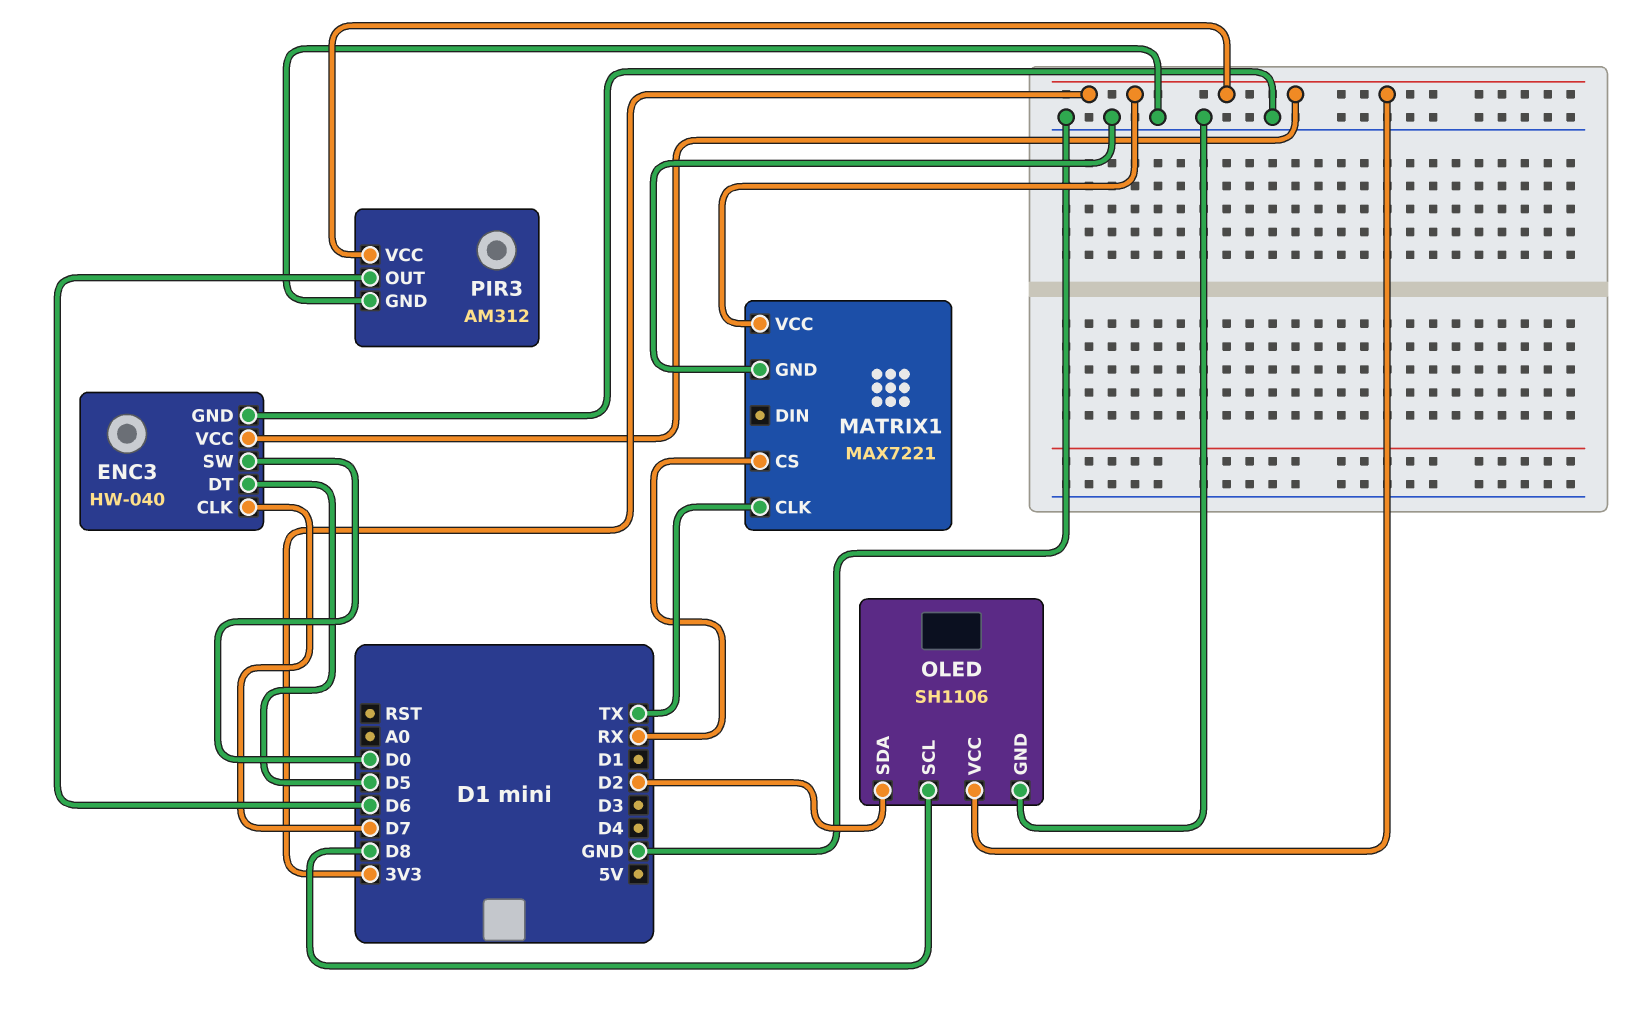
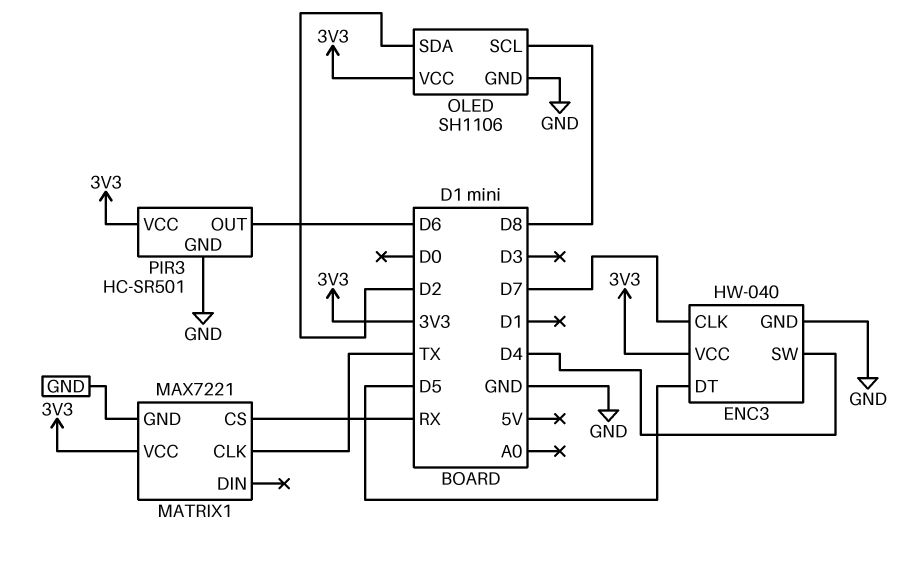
ENC3 pin SW: D0 -> D4
PIR3: AM312 -> HC-SR501

